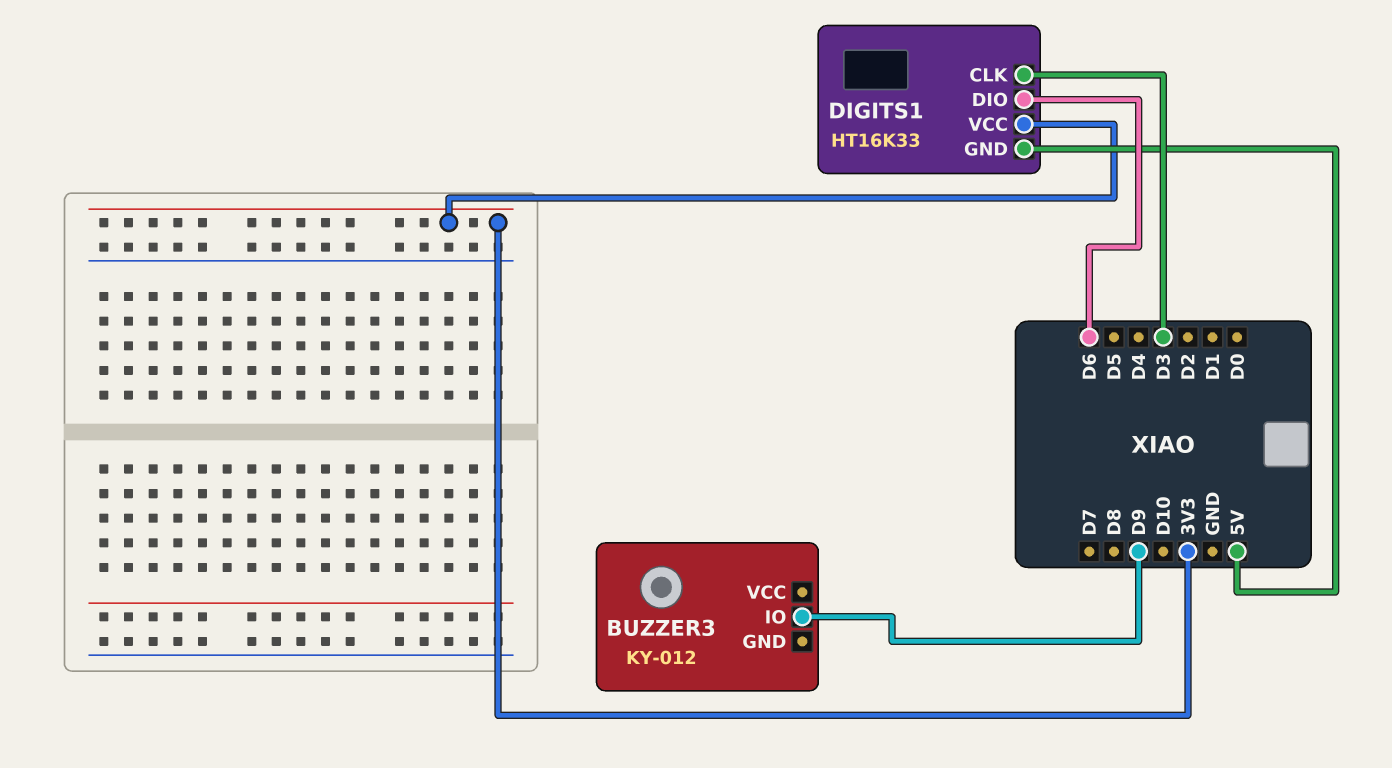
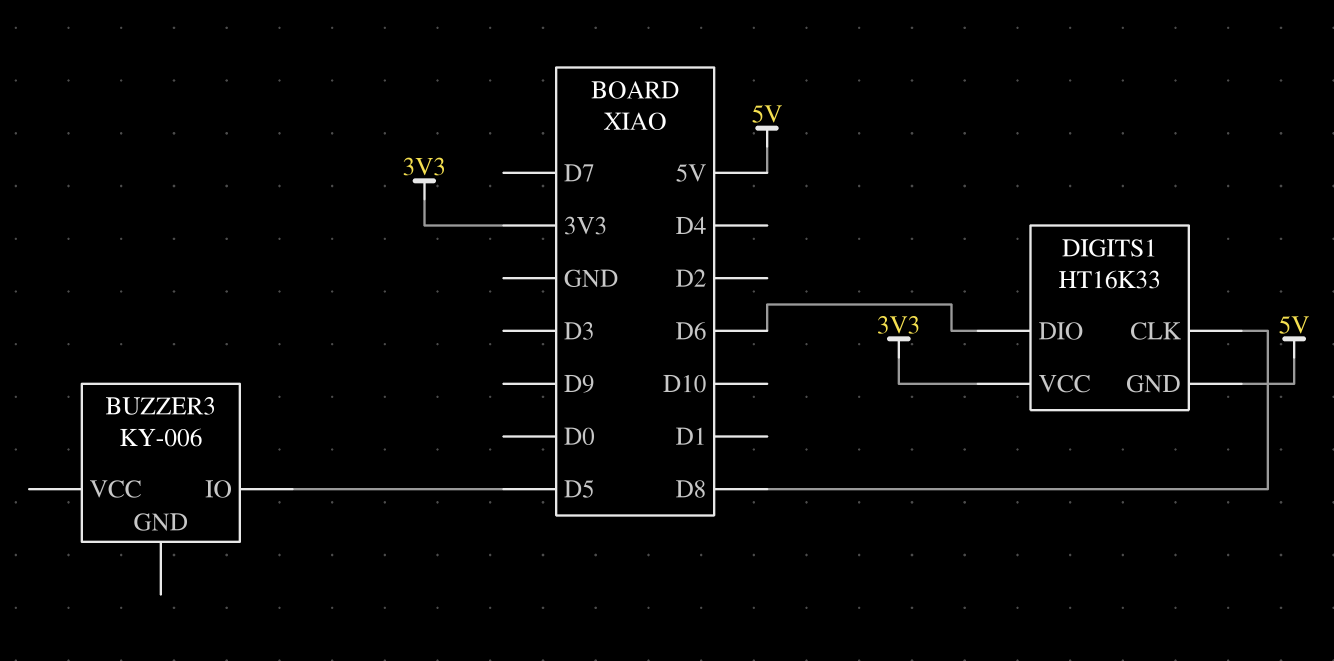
BUZZER3: KY-012 -> KY-006
BUZZER3 pin IO: D9 -> D5
DIGITS1 pin CLK: D3 -> D8

